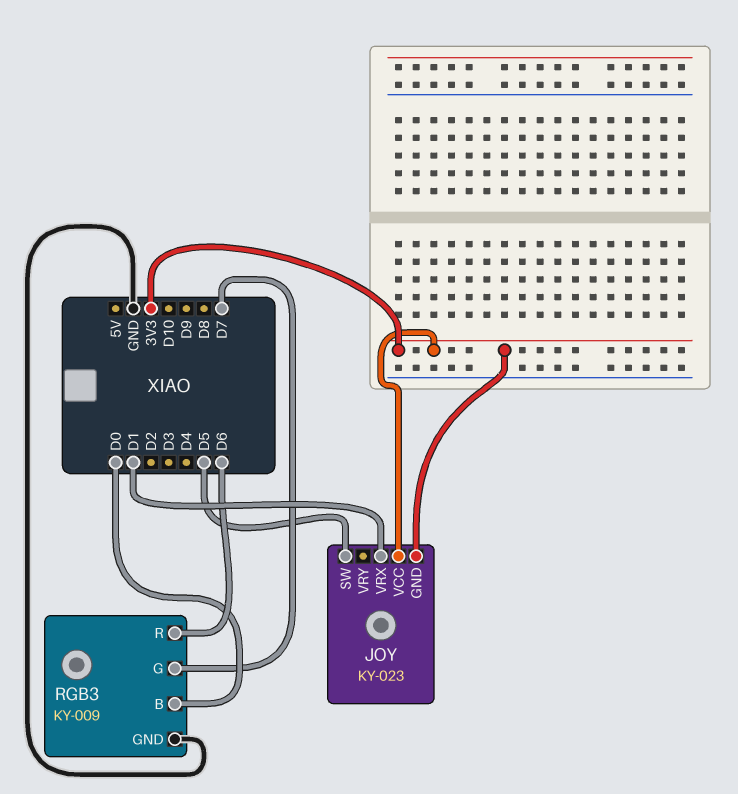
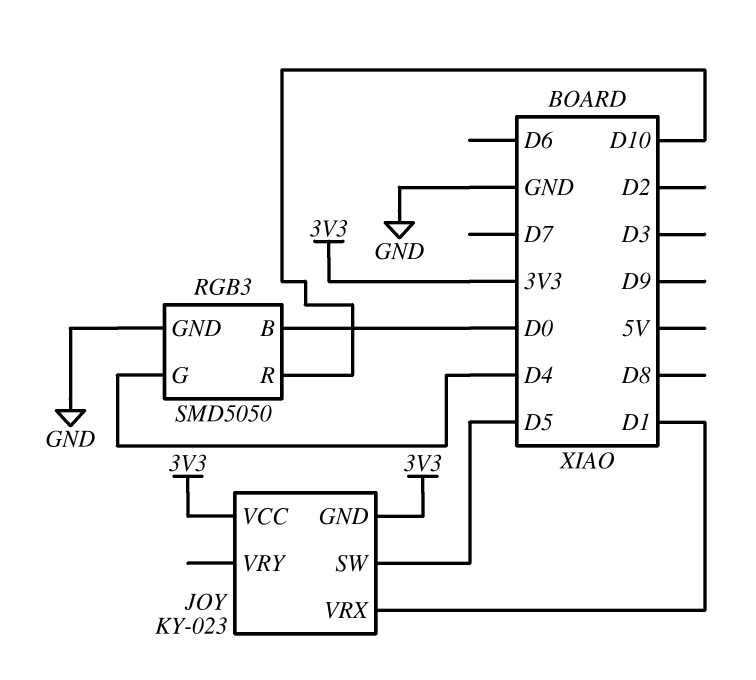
RGB3: KY-009 -> SMD5050
RGB3 pin G: D7 -> D4
RGB3 pin R: D6 -> D10

